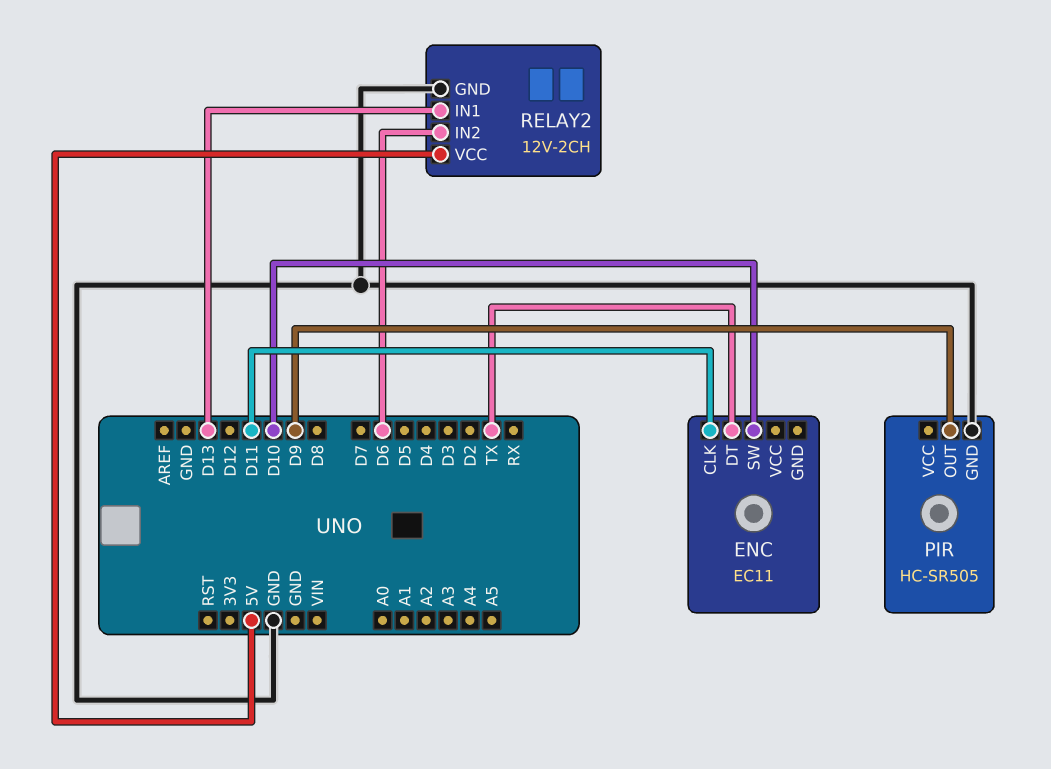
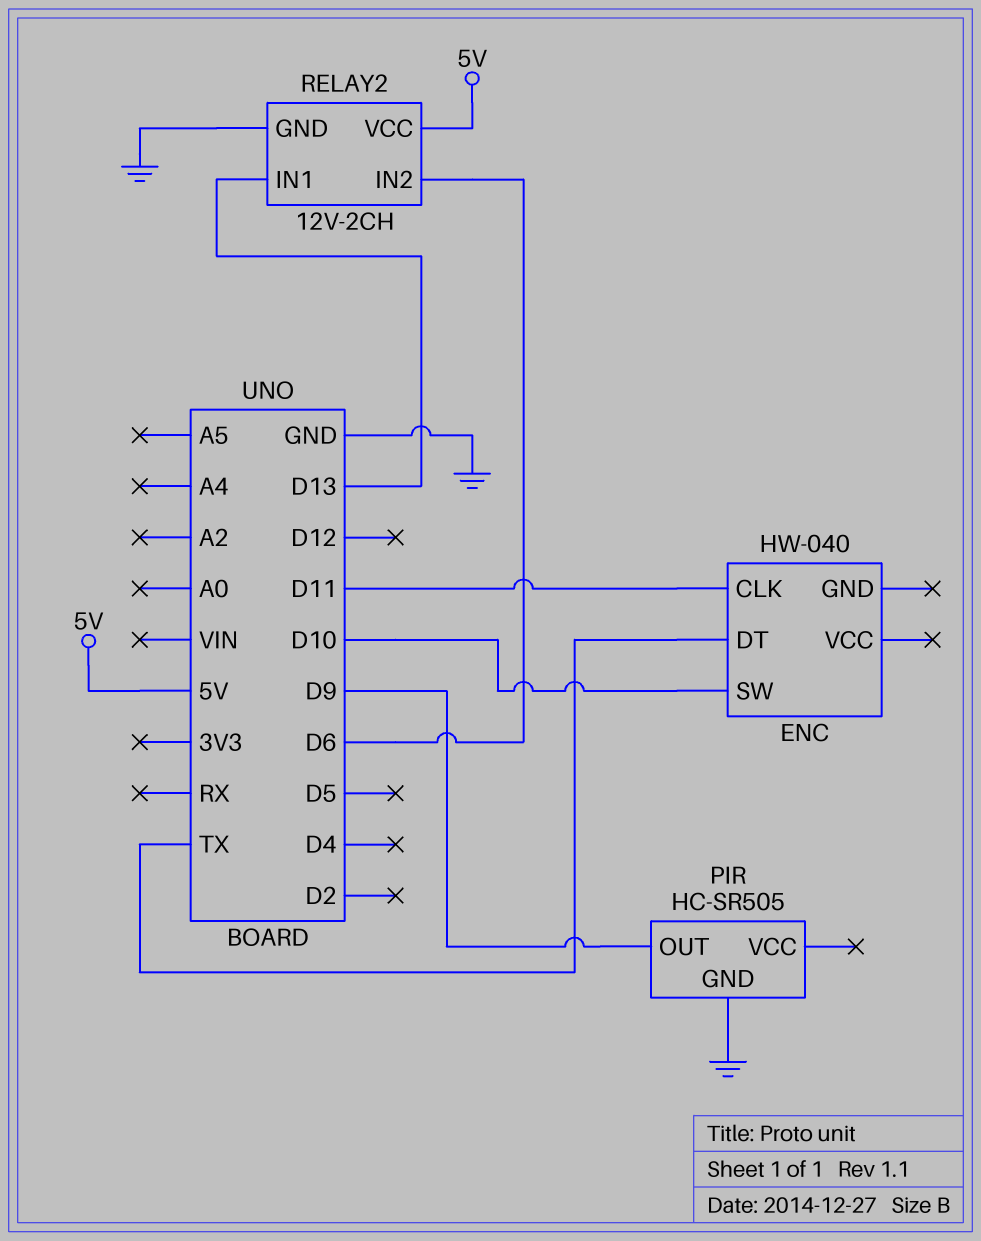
ENC: EC11 -> HW-040

